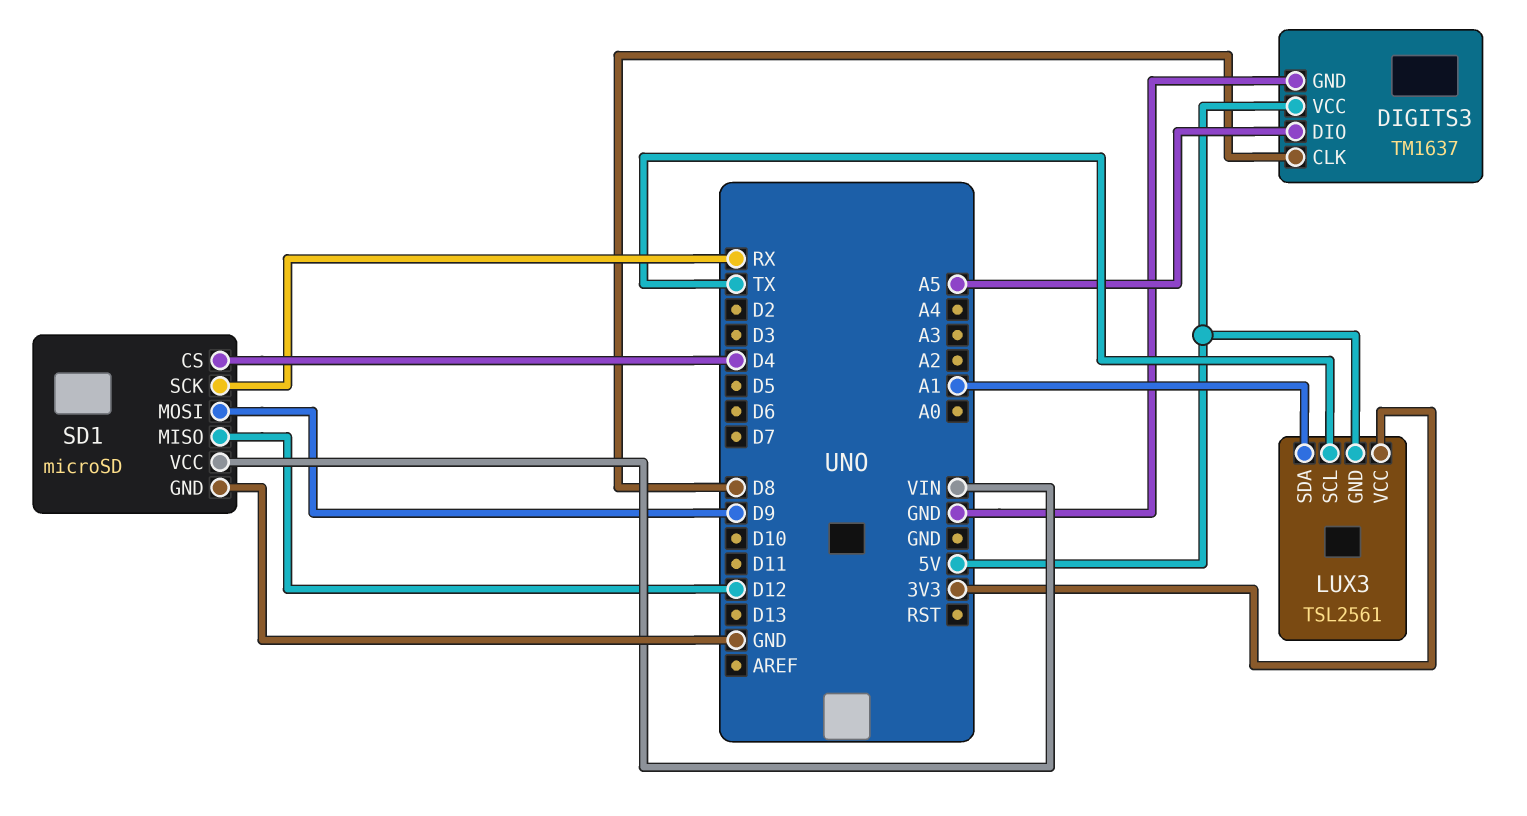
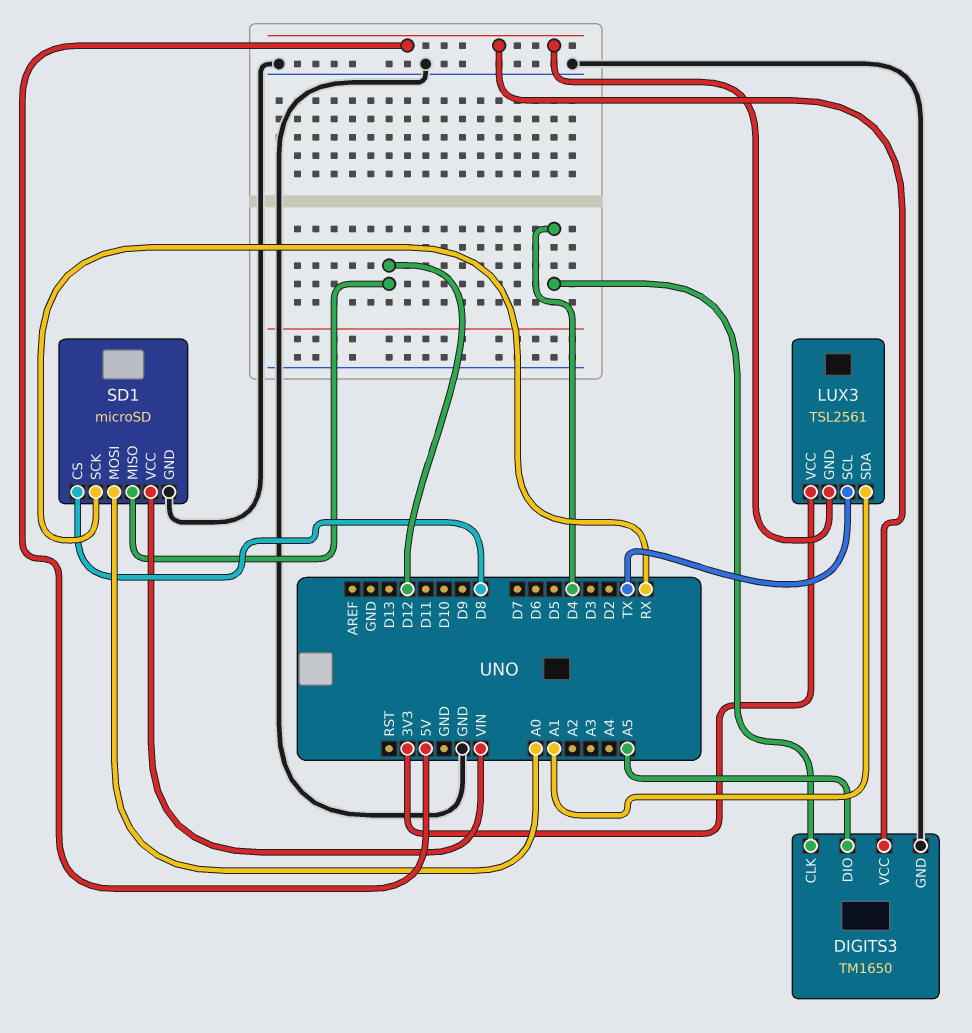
DIGITS3: TM1637 -> TM1650
DIGITS3 pin CLK: D8 -> D4
SD1 pin CS: D4 -> D8
SD1 pin MOSI: D9 -> A0

